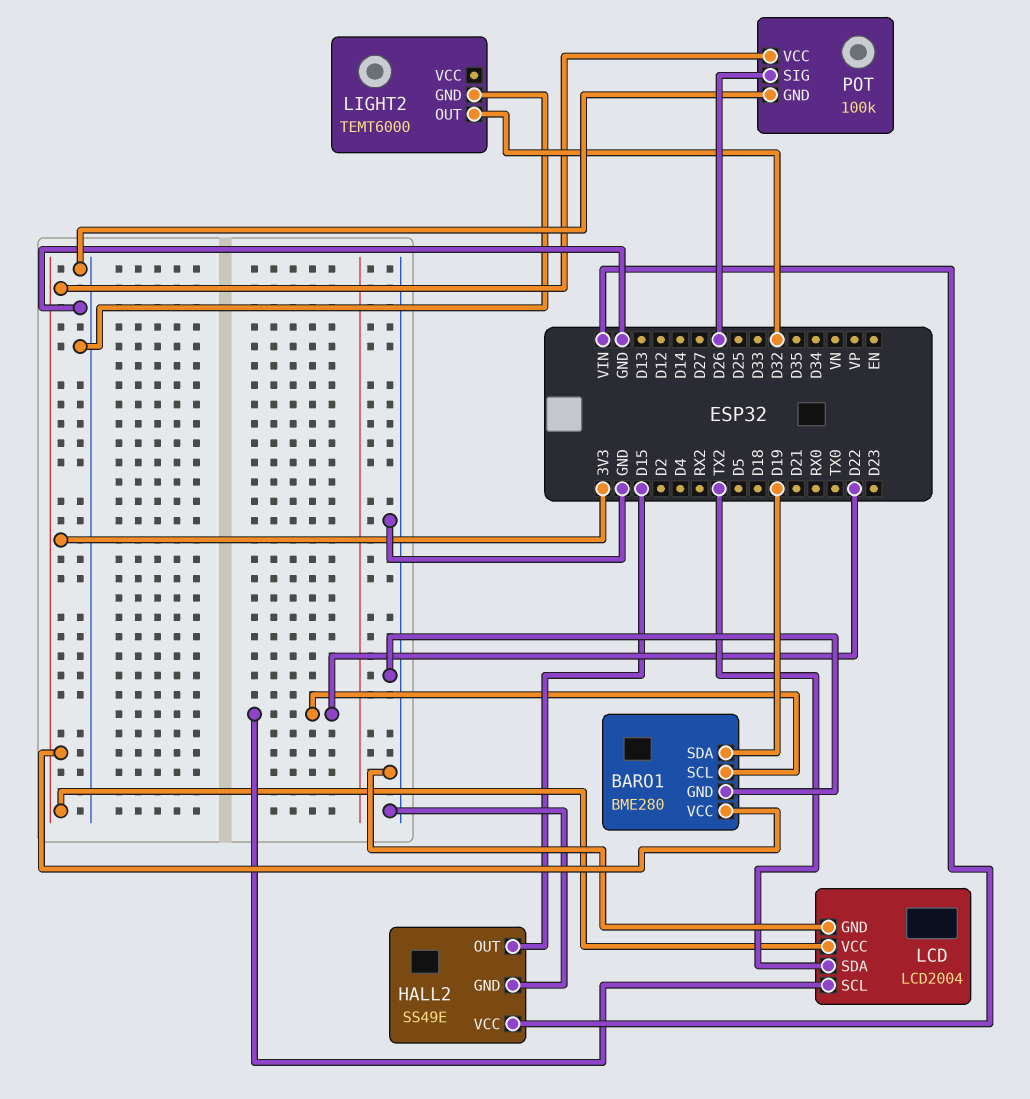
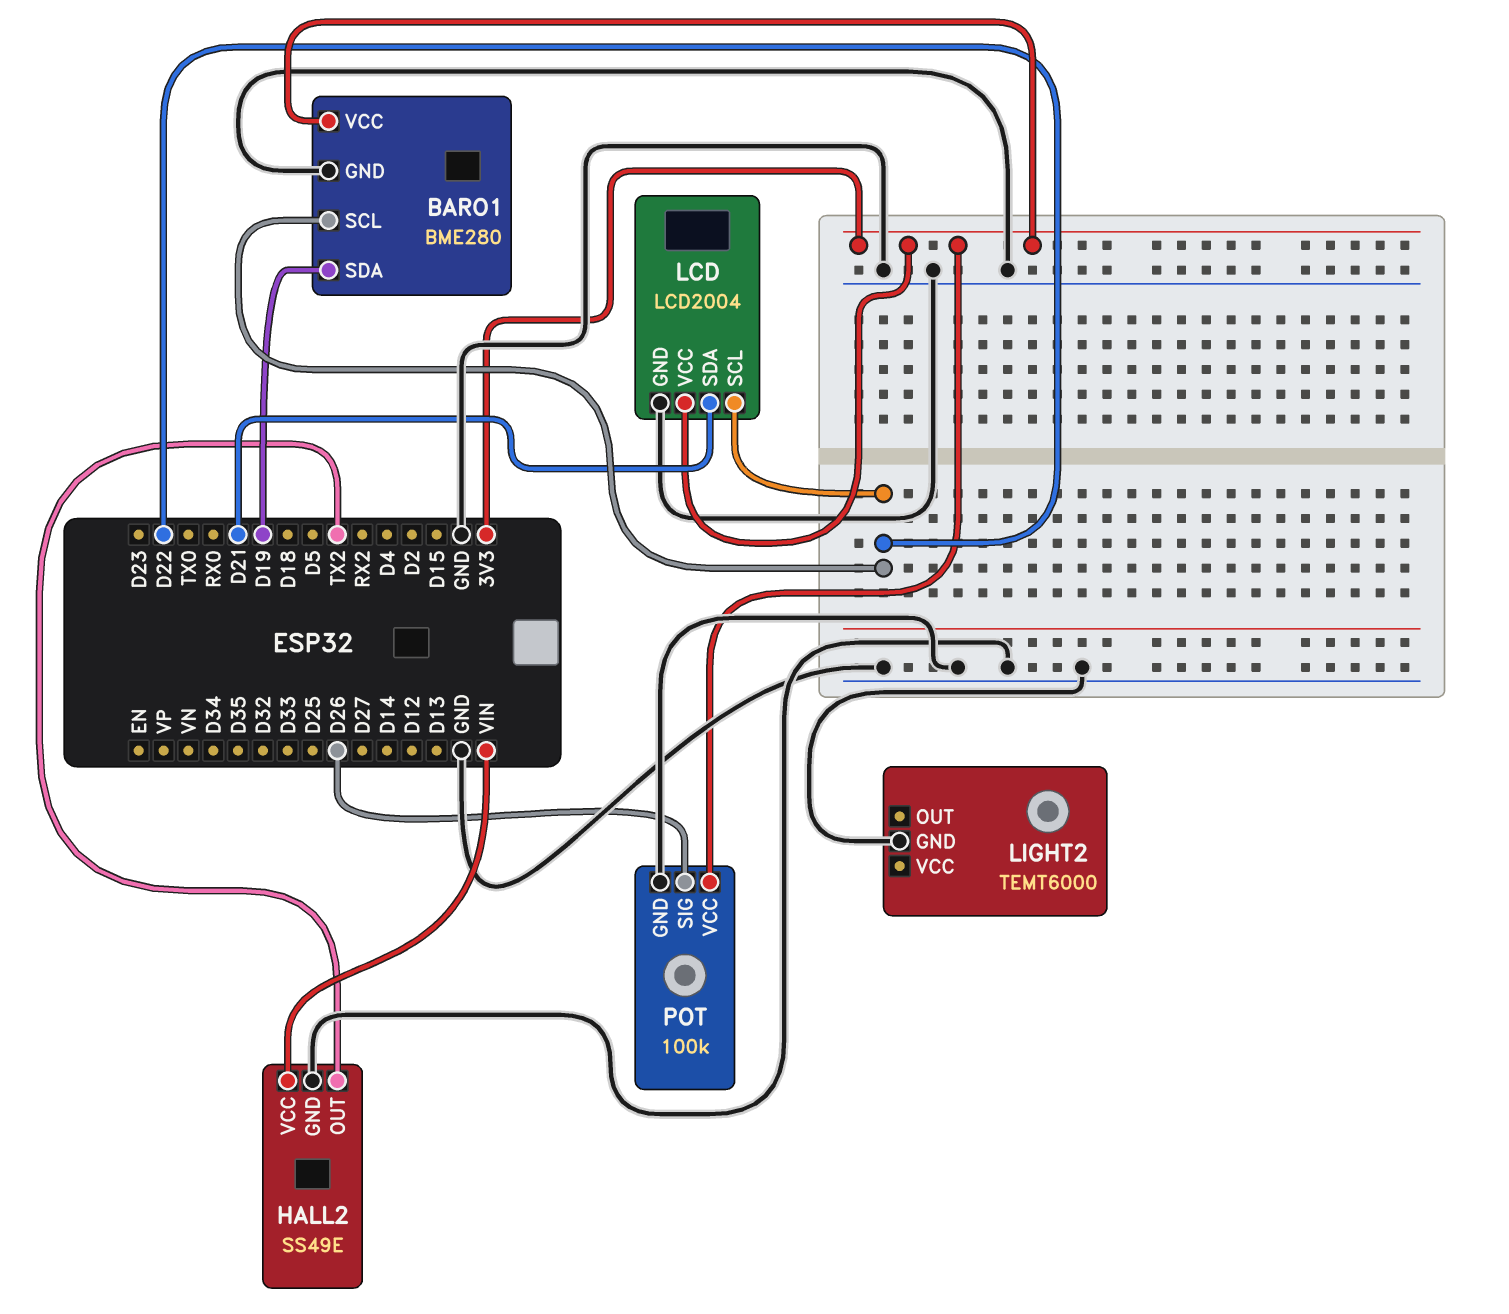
HALL2 pin OUT: D15 -> TX2
LCD pin SDA: TX2 -> D21
LIGHT2 pin OUT: D32 -> none

